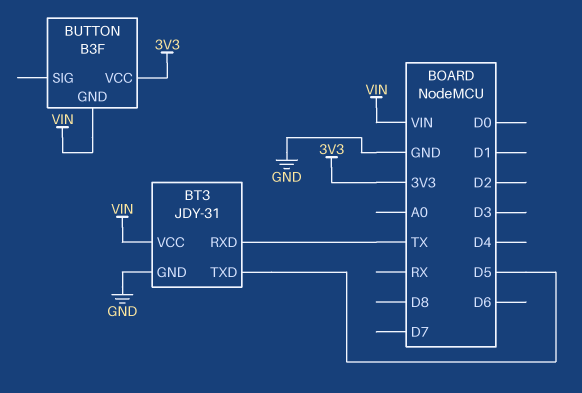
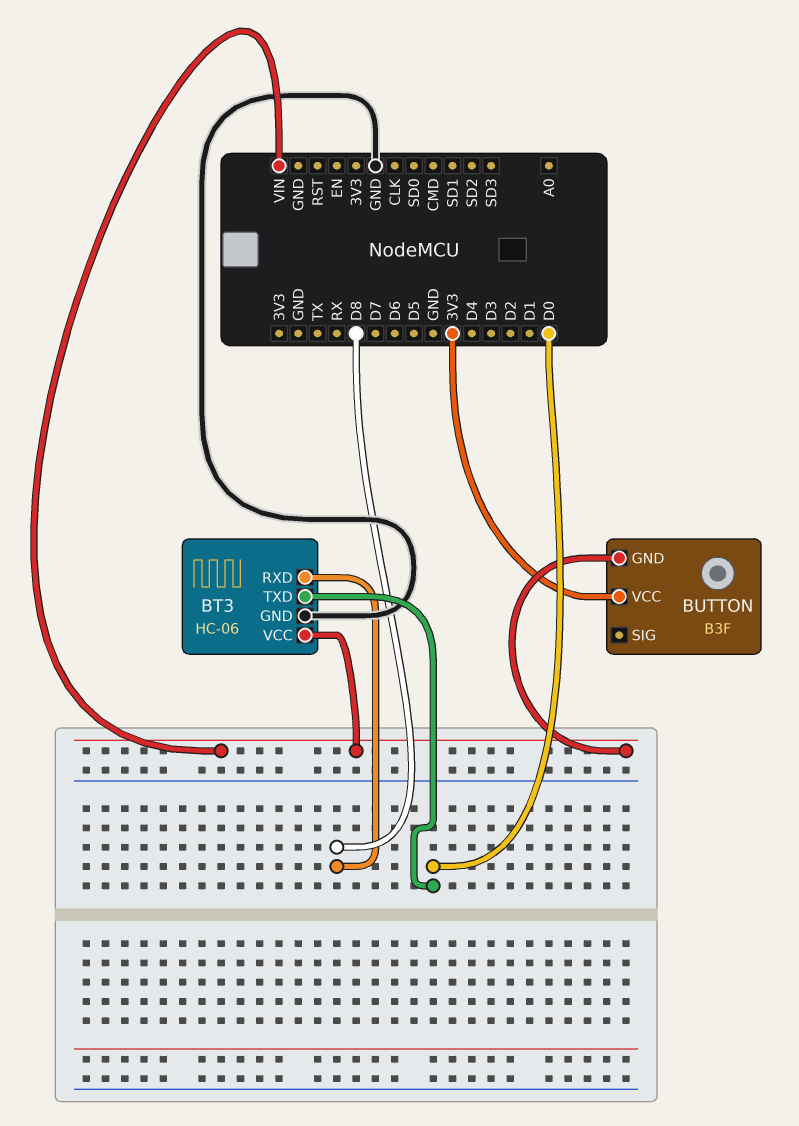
BT3: JDY-31 -> HC-06
BT3 pin RXD: TX -> D8
BT3 pin TXD: D5 -> D0

